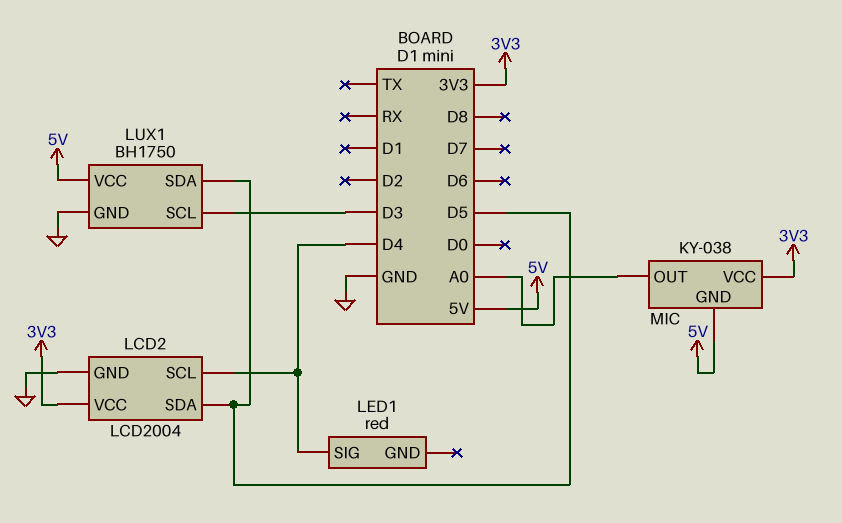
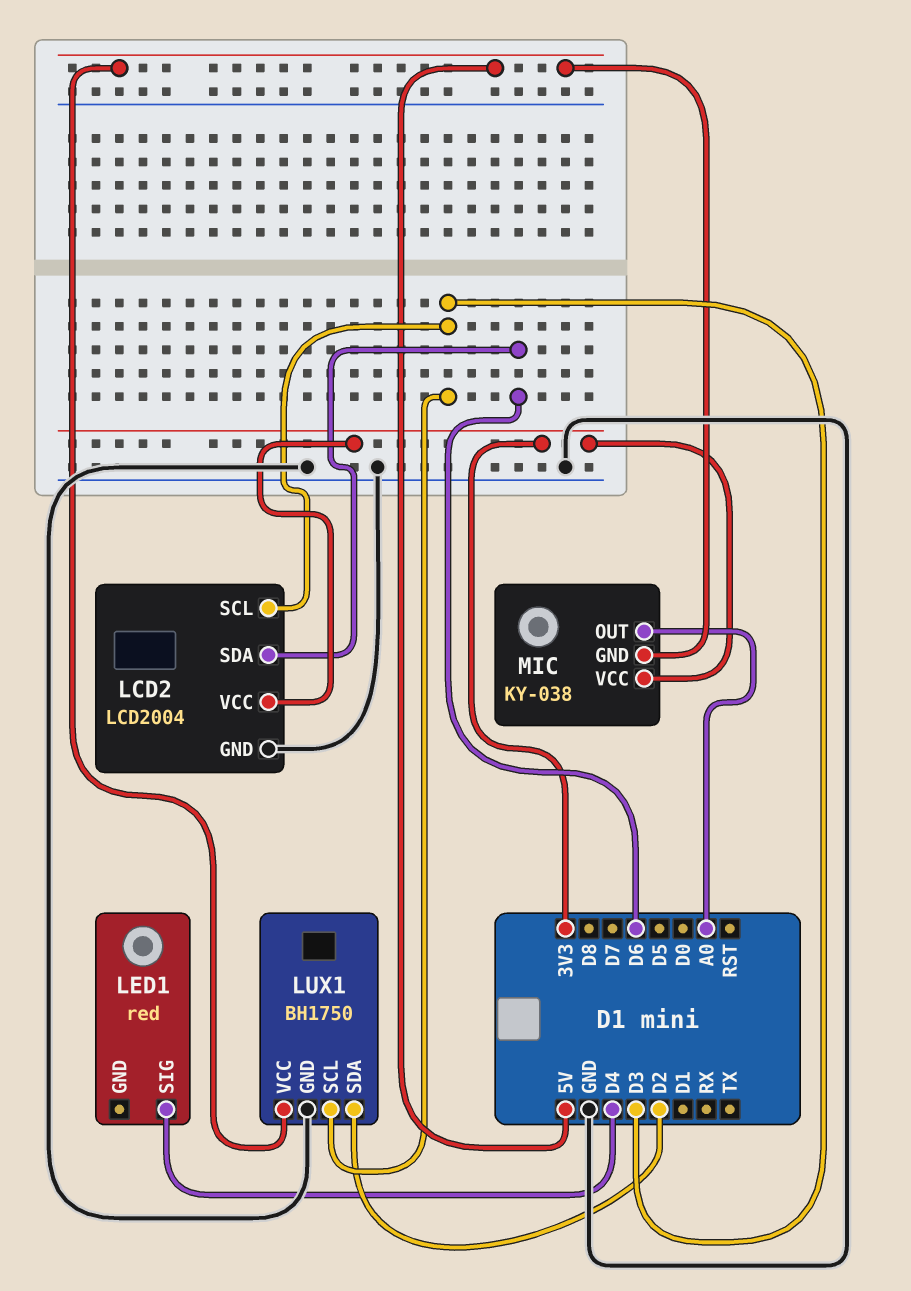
LCD2 pin SCL: D4 -> D3
LCD2 pin SDA: D5 -> D6
LUX1 pin SDA: D5 -> D2

